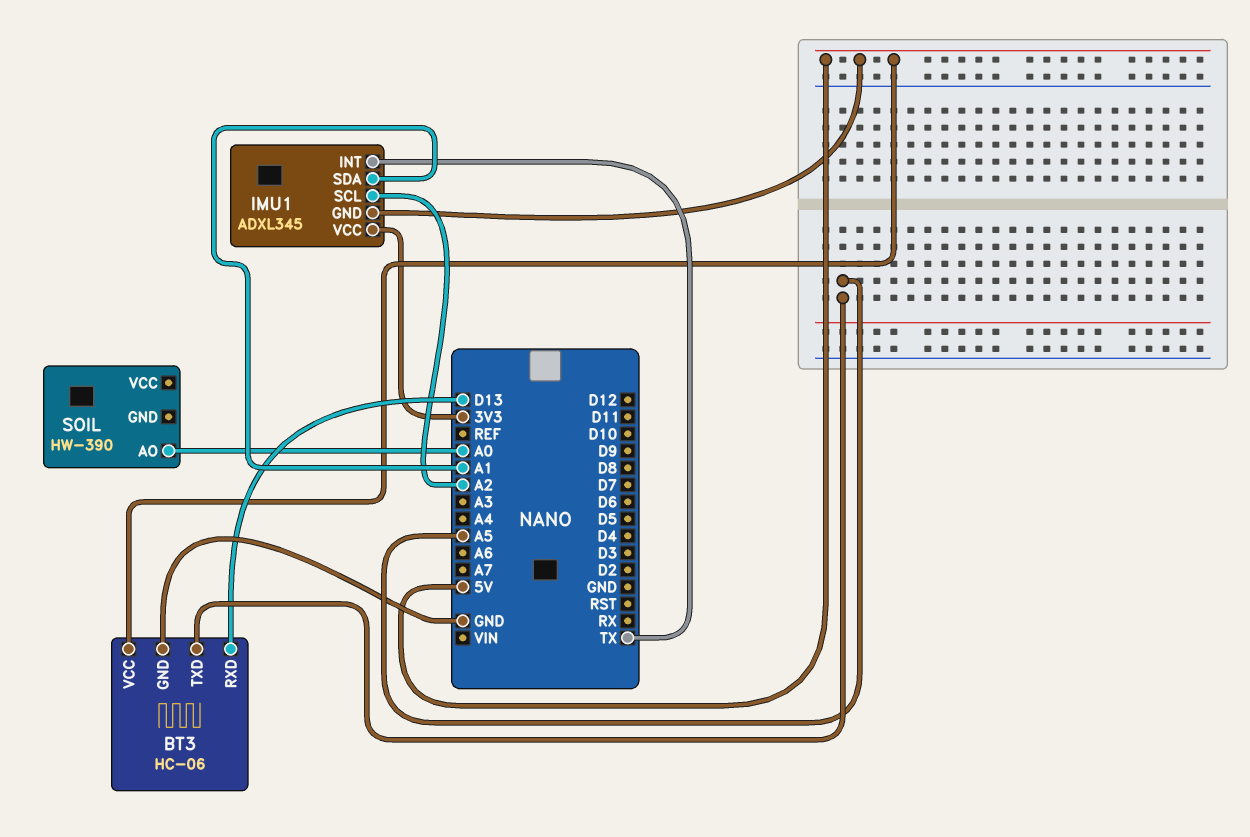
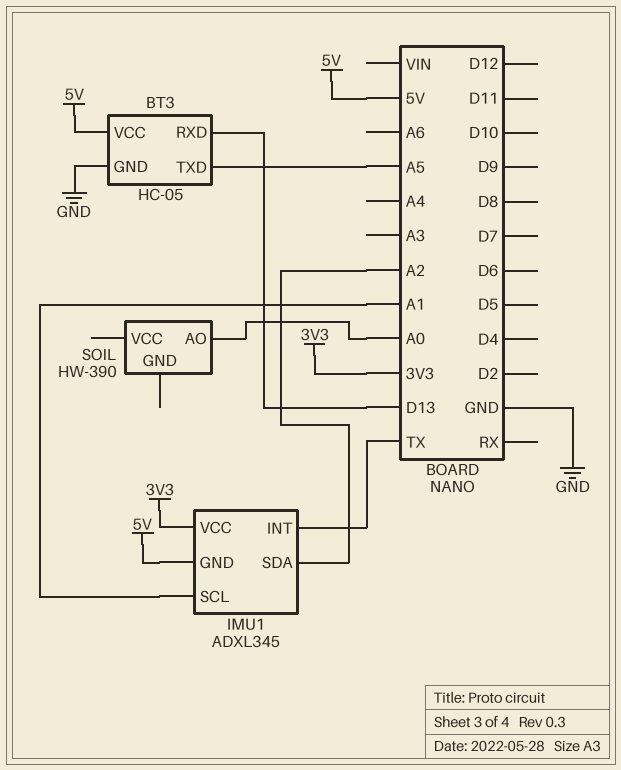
BT3: HC-06 -> HC-05
IMU1 pin SCL: A2 -> A1
IMU1 pin SDA: A1 -> A2

